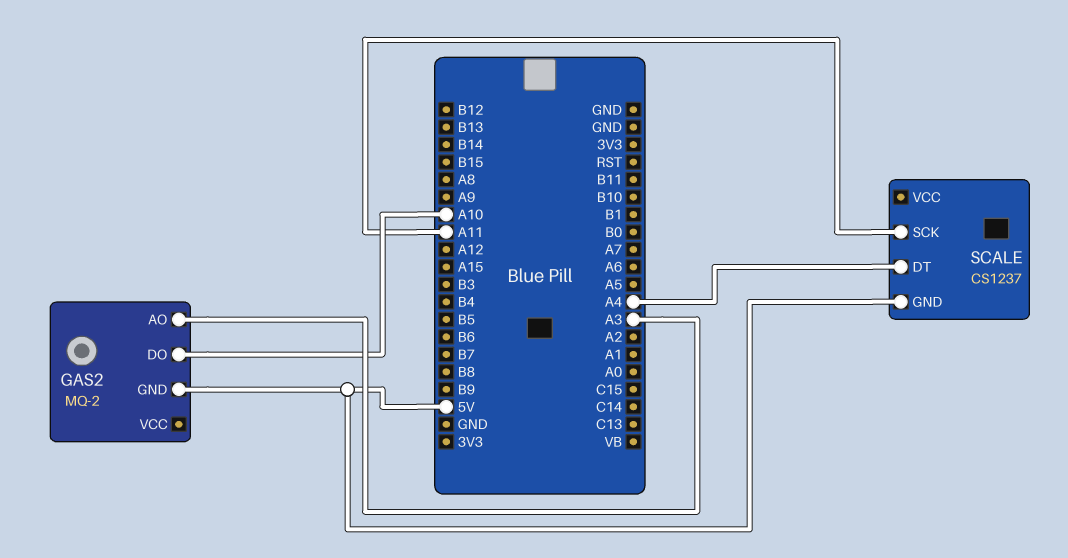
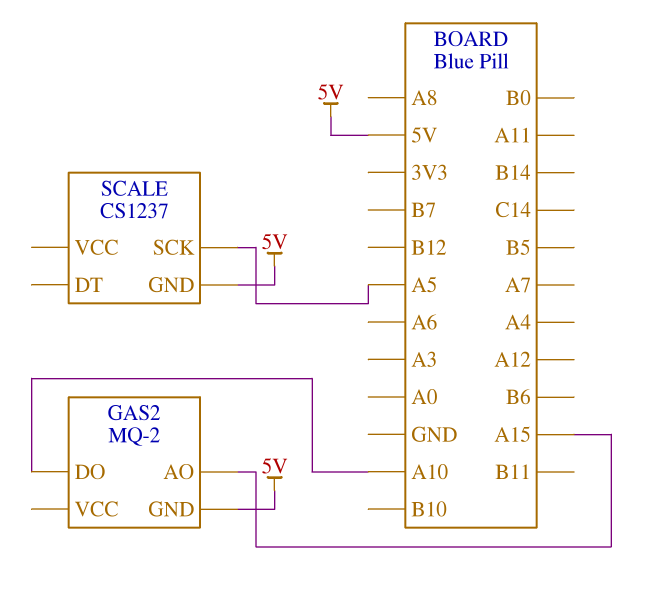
GAS2 pin AO: A3 -> A15
SCALE pin DT: A4 -> none
SCALE pin SCK: A11 -> A5

